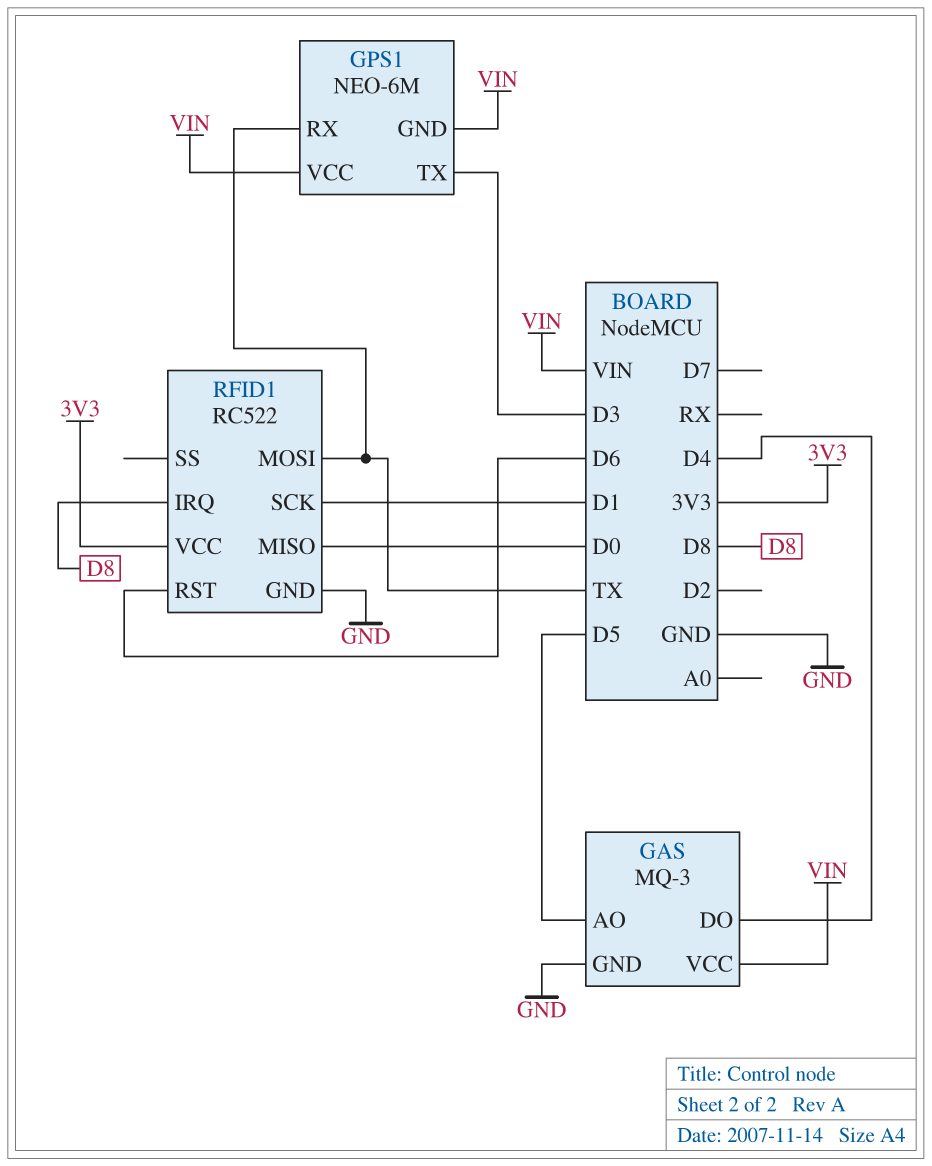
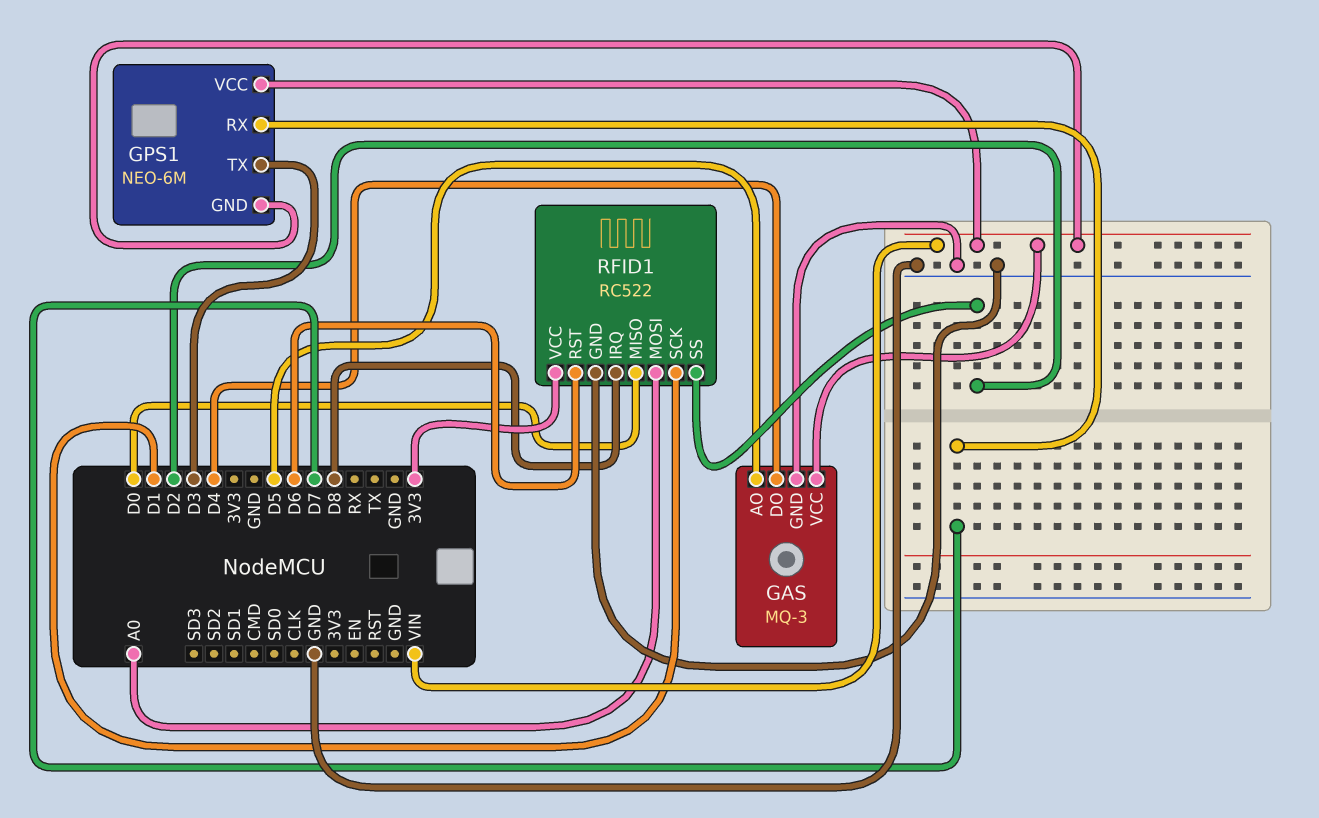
GPS1 pin RX: TX -> D7
RFID1 pin MOSI: TX -> A0
RFID1 pin SS: none -> D2

